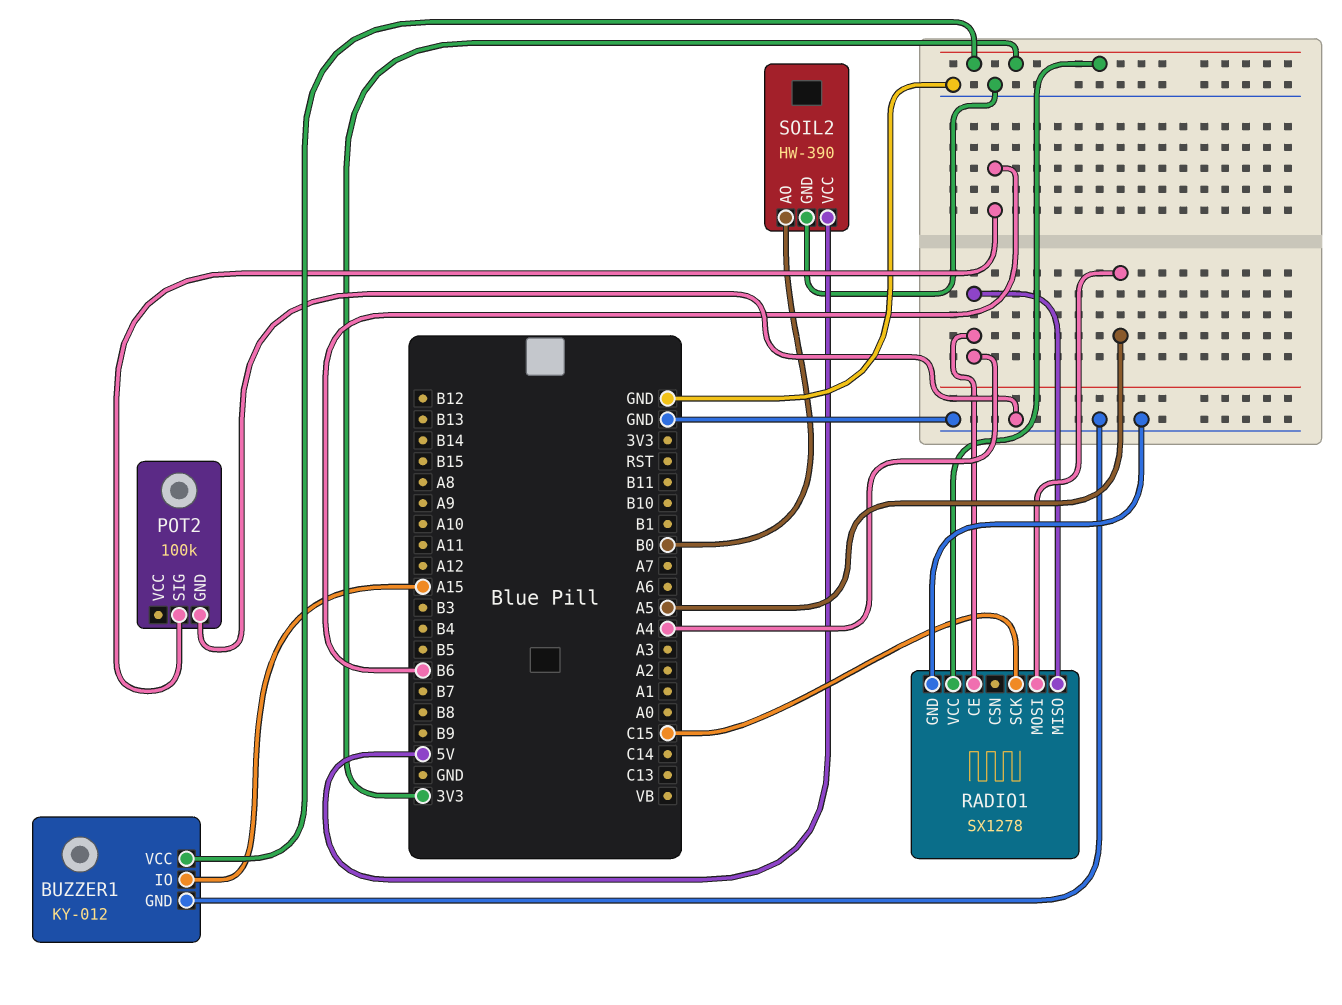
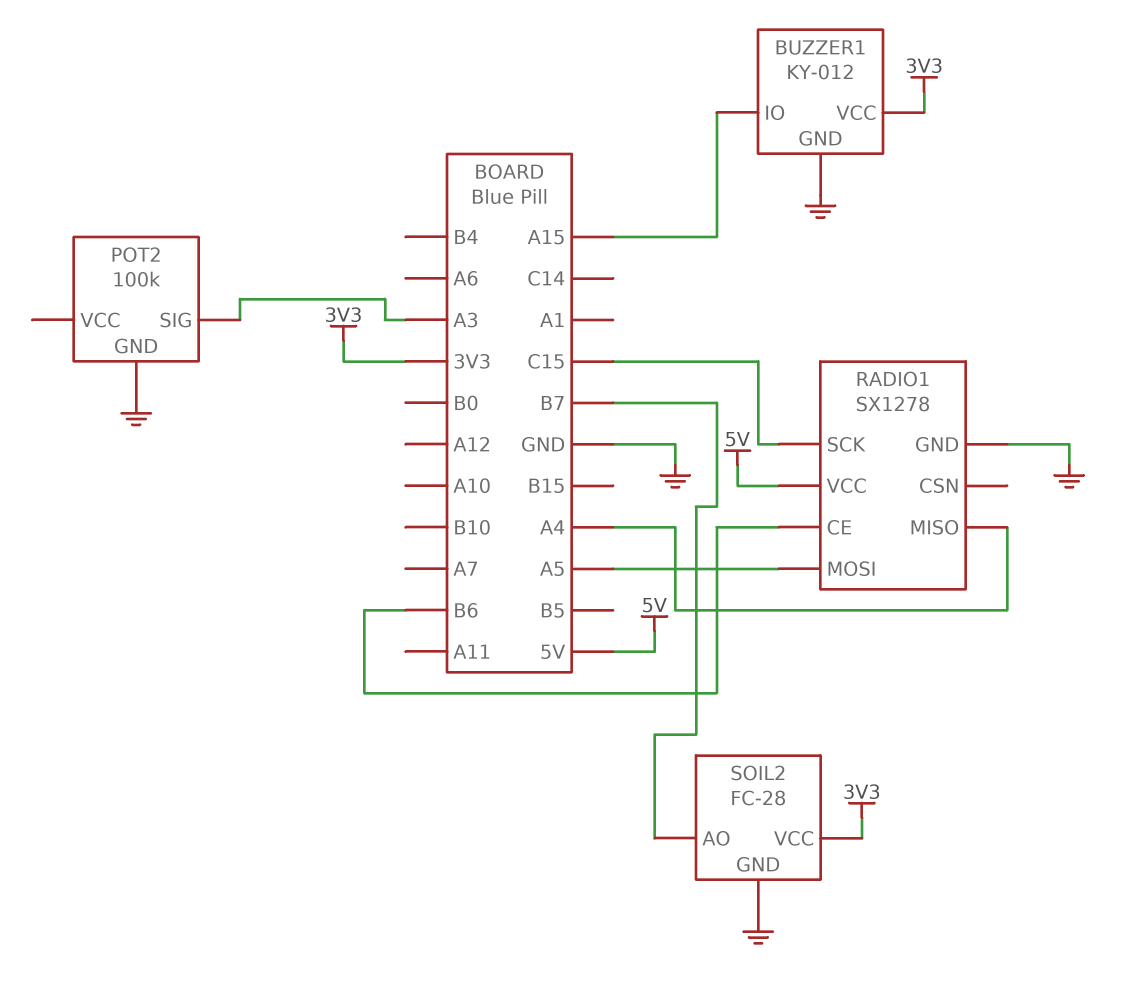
POT2 pin SIG: B6 -> A3
RADIO1 pin CE: A4 -> B6
RADIO1 pin VCC: 3V3 -> 5V
SOIL2: HW-390 -> FC-28
SOIL2 pin AO: B0 -> B7
SOIL2 pin VCC: 5V -> 3V3

